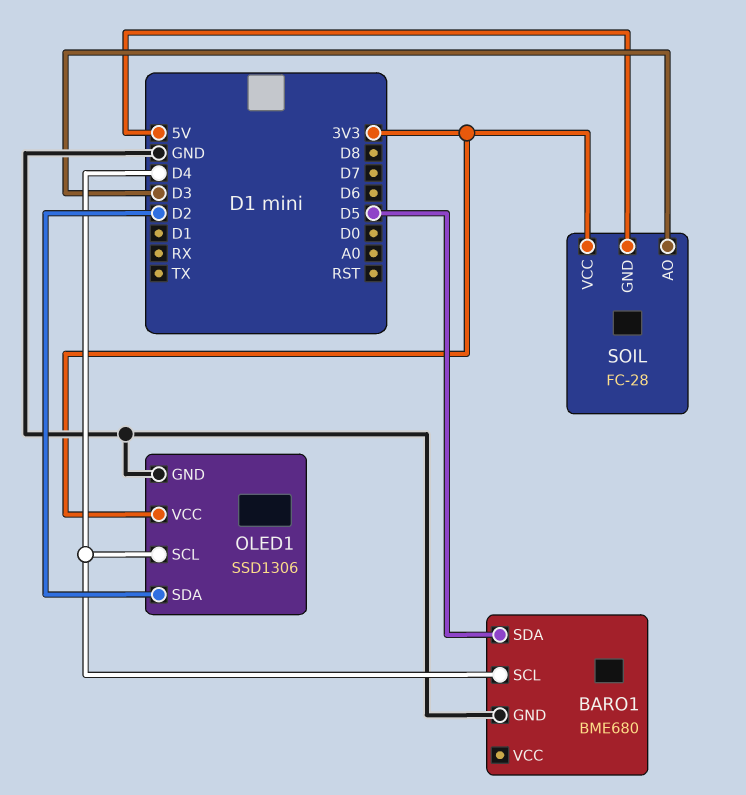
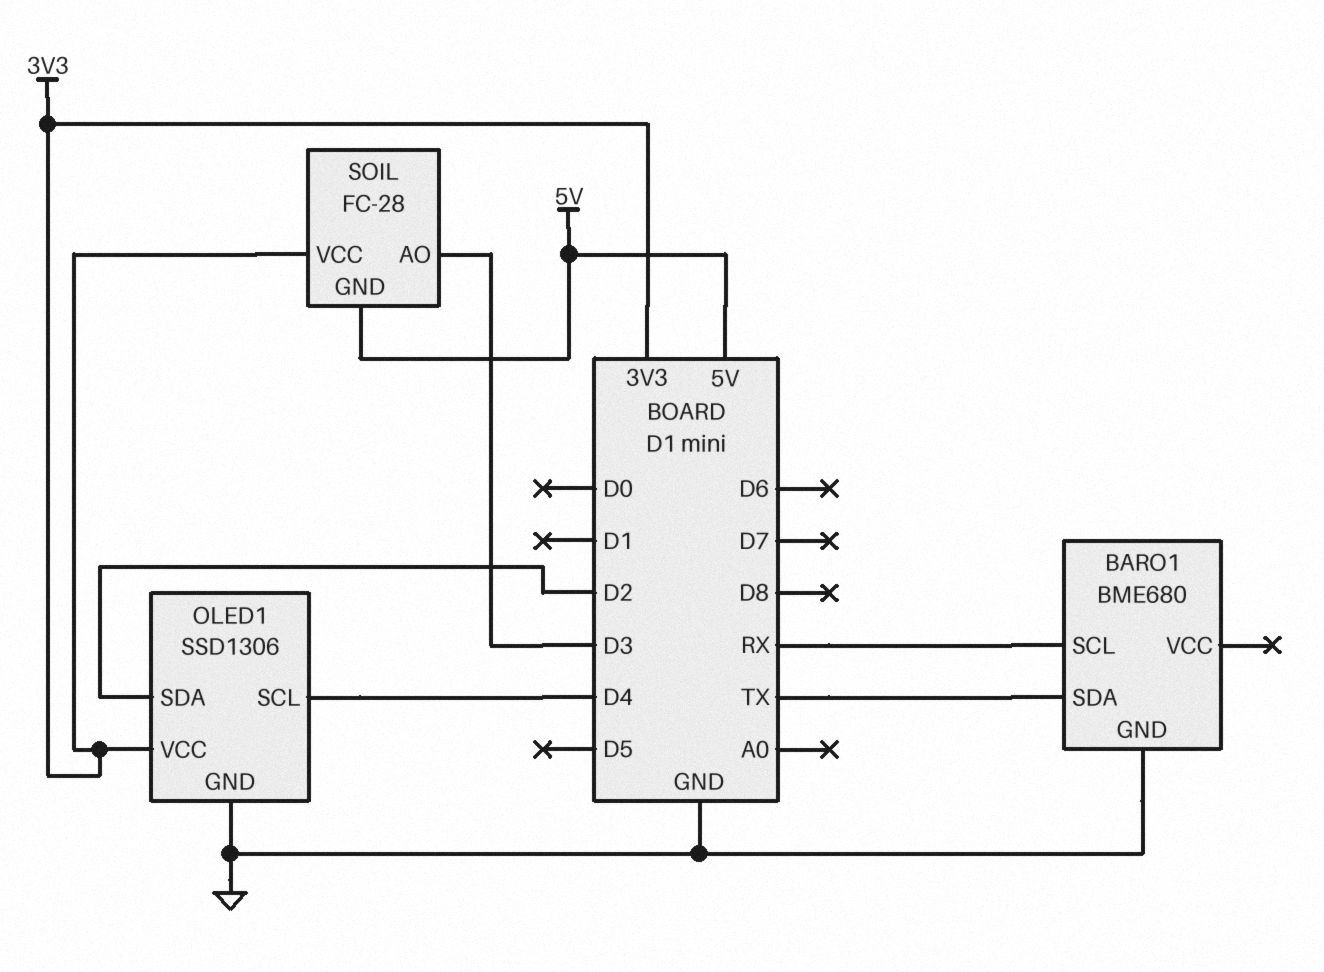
BARO1 pin SCL: D4 -> RX
BARO1 pin SDA: D5 -> TX

